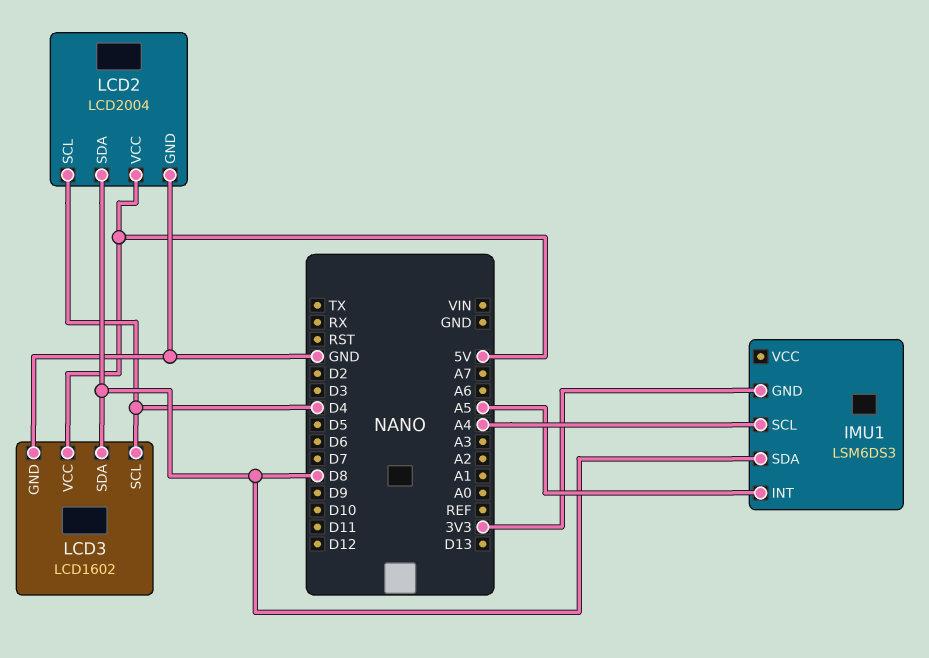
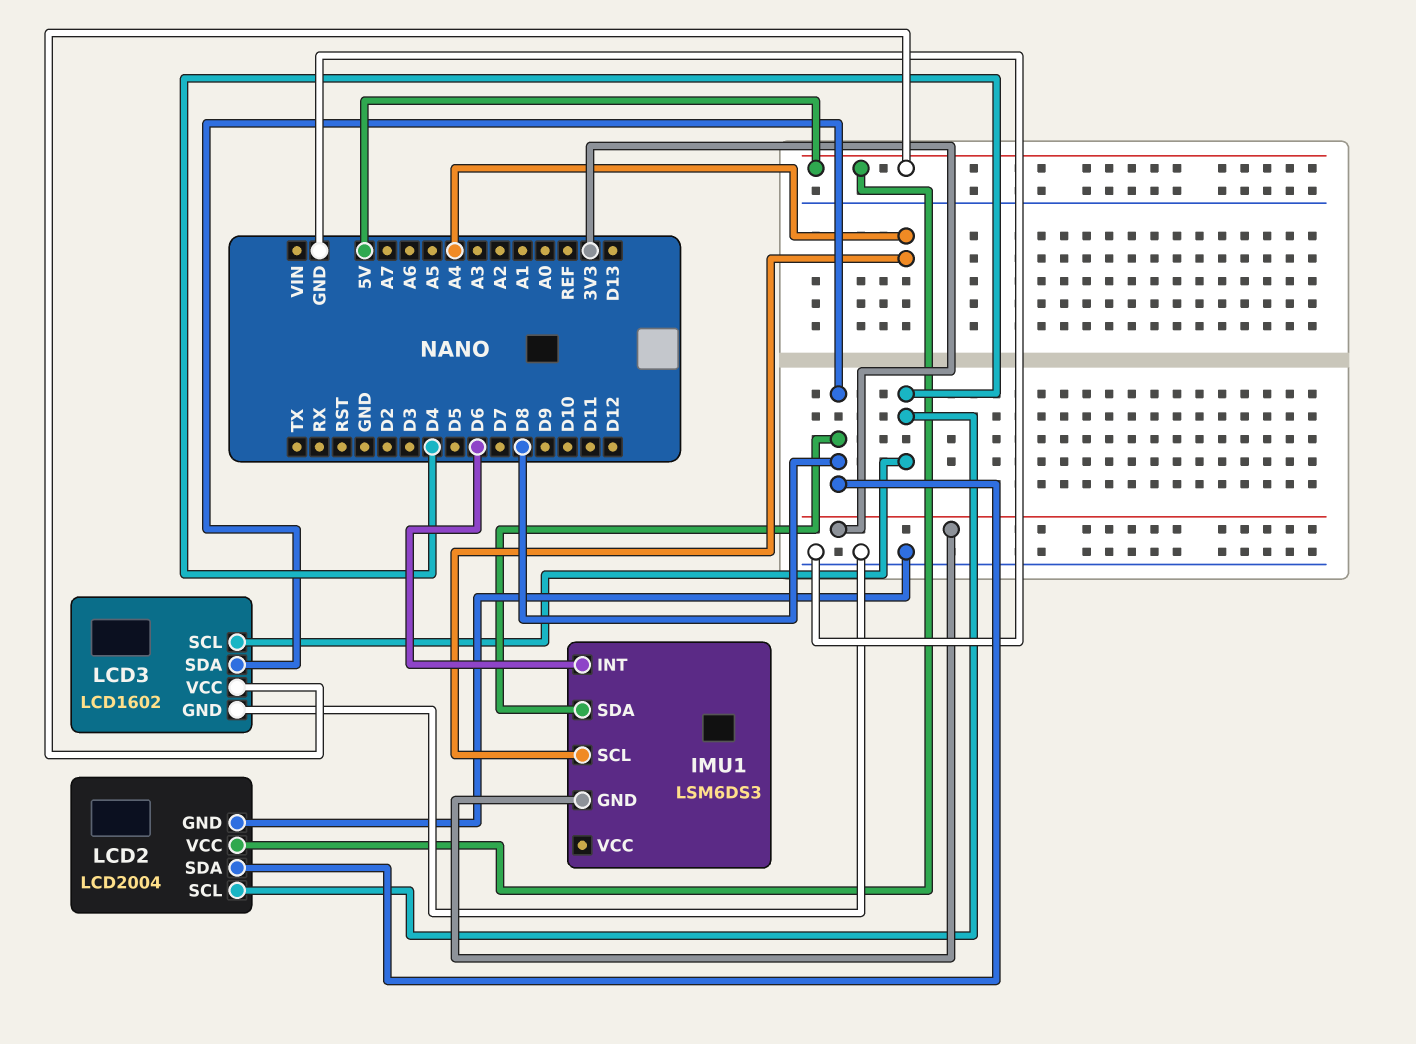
IMU1 pin INT: A5 -> D6

